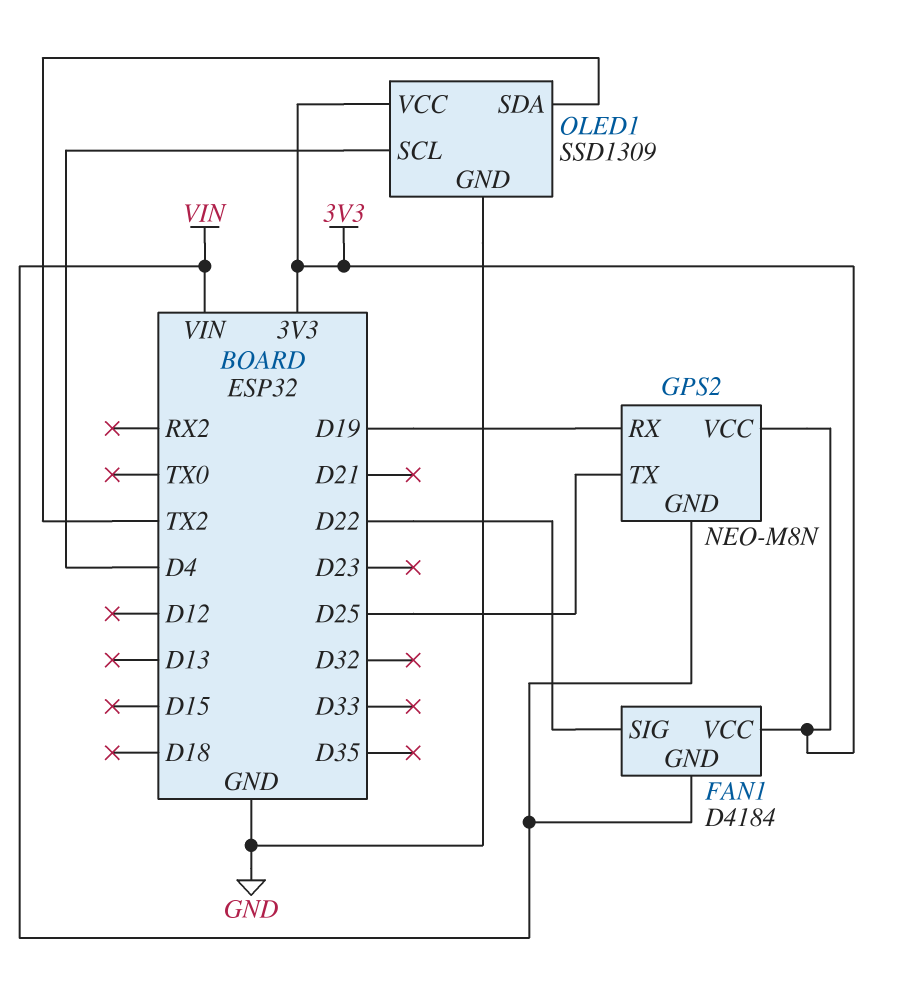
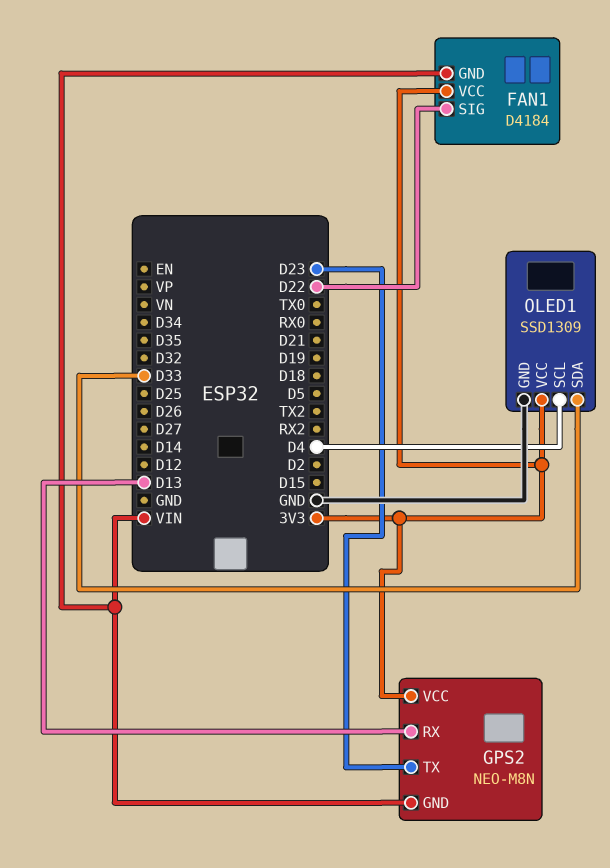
GPS2 pin RX: D19 -> D13
GPS2 pin TX: D25 -> D23
OLED1 pin SDA: TX2 -> D33

